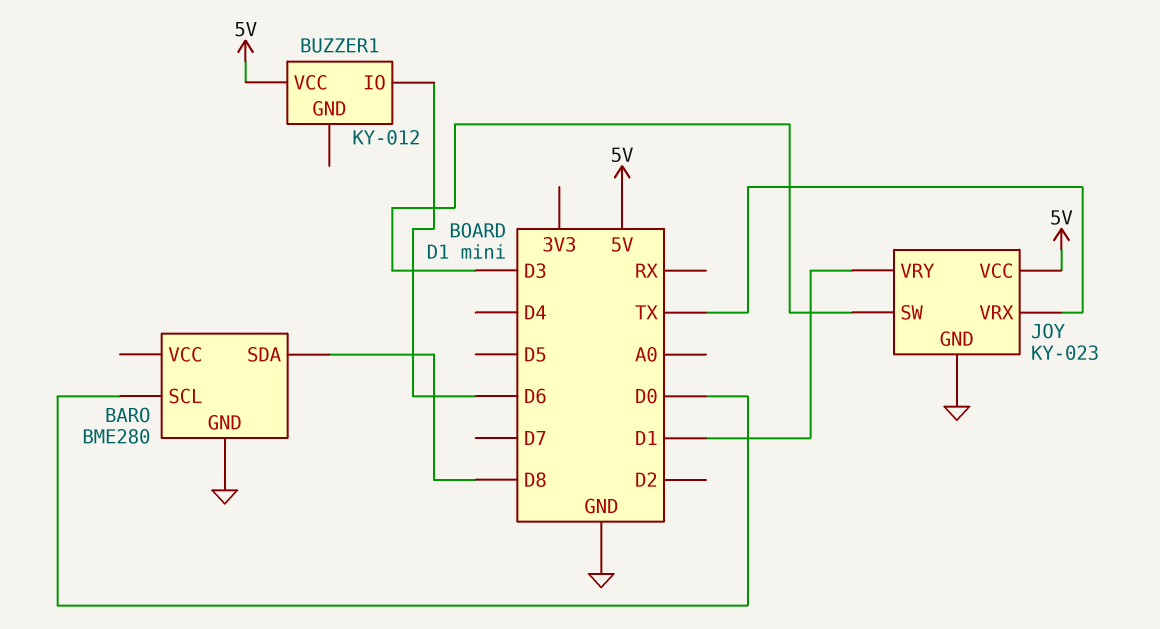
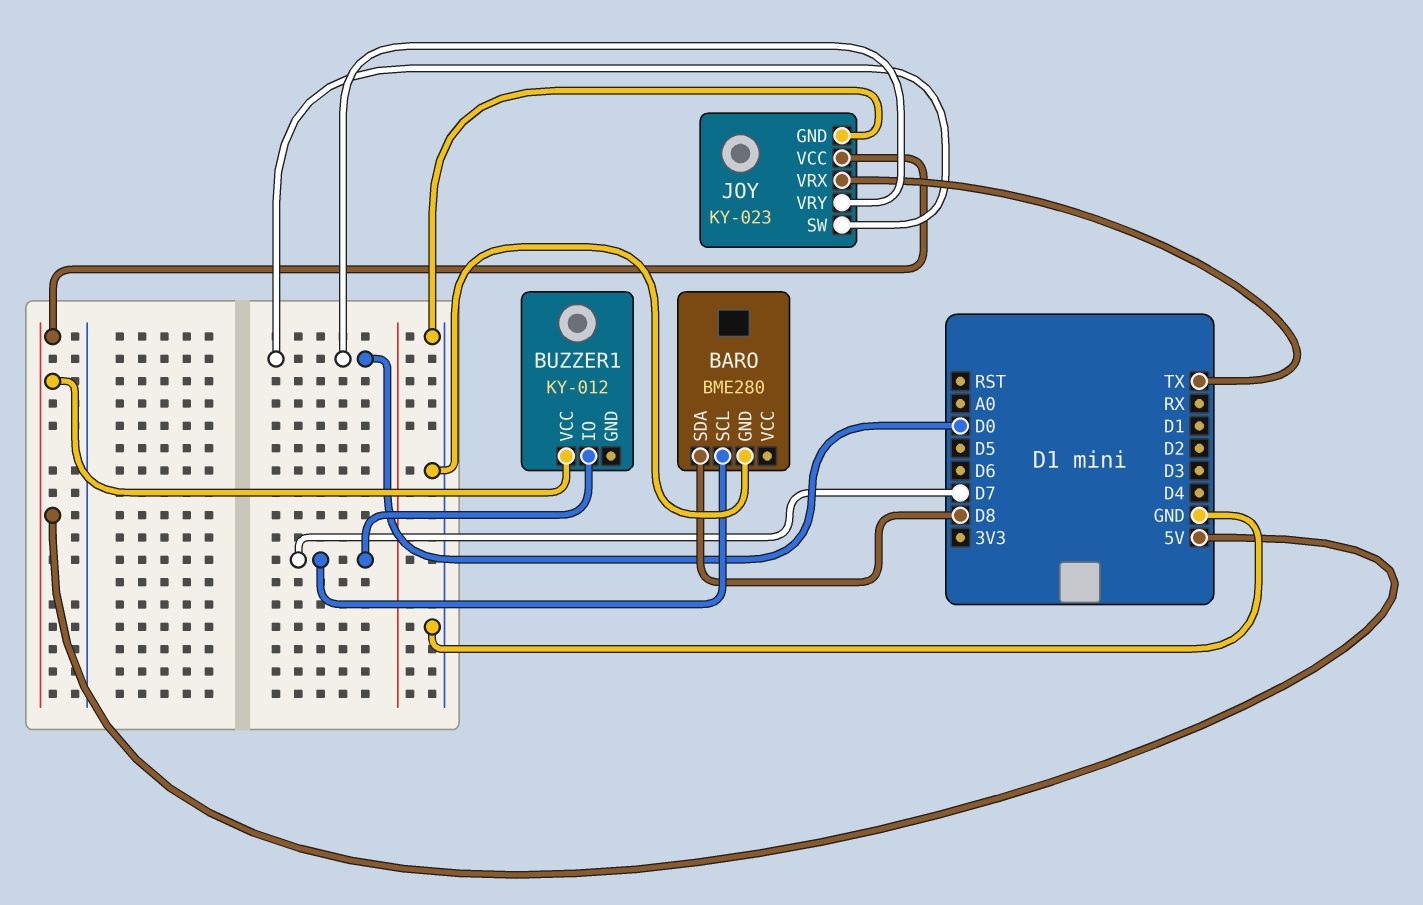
BARO pin SCL: D0 -> D7
BUZZER1 pin IO: D6 -> D7
JOY pin SW: D3 -> D0
JOY pin VRY: D1 -> D0

